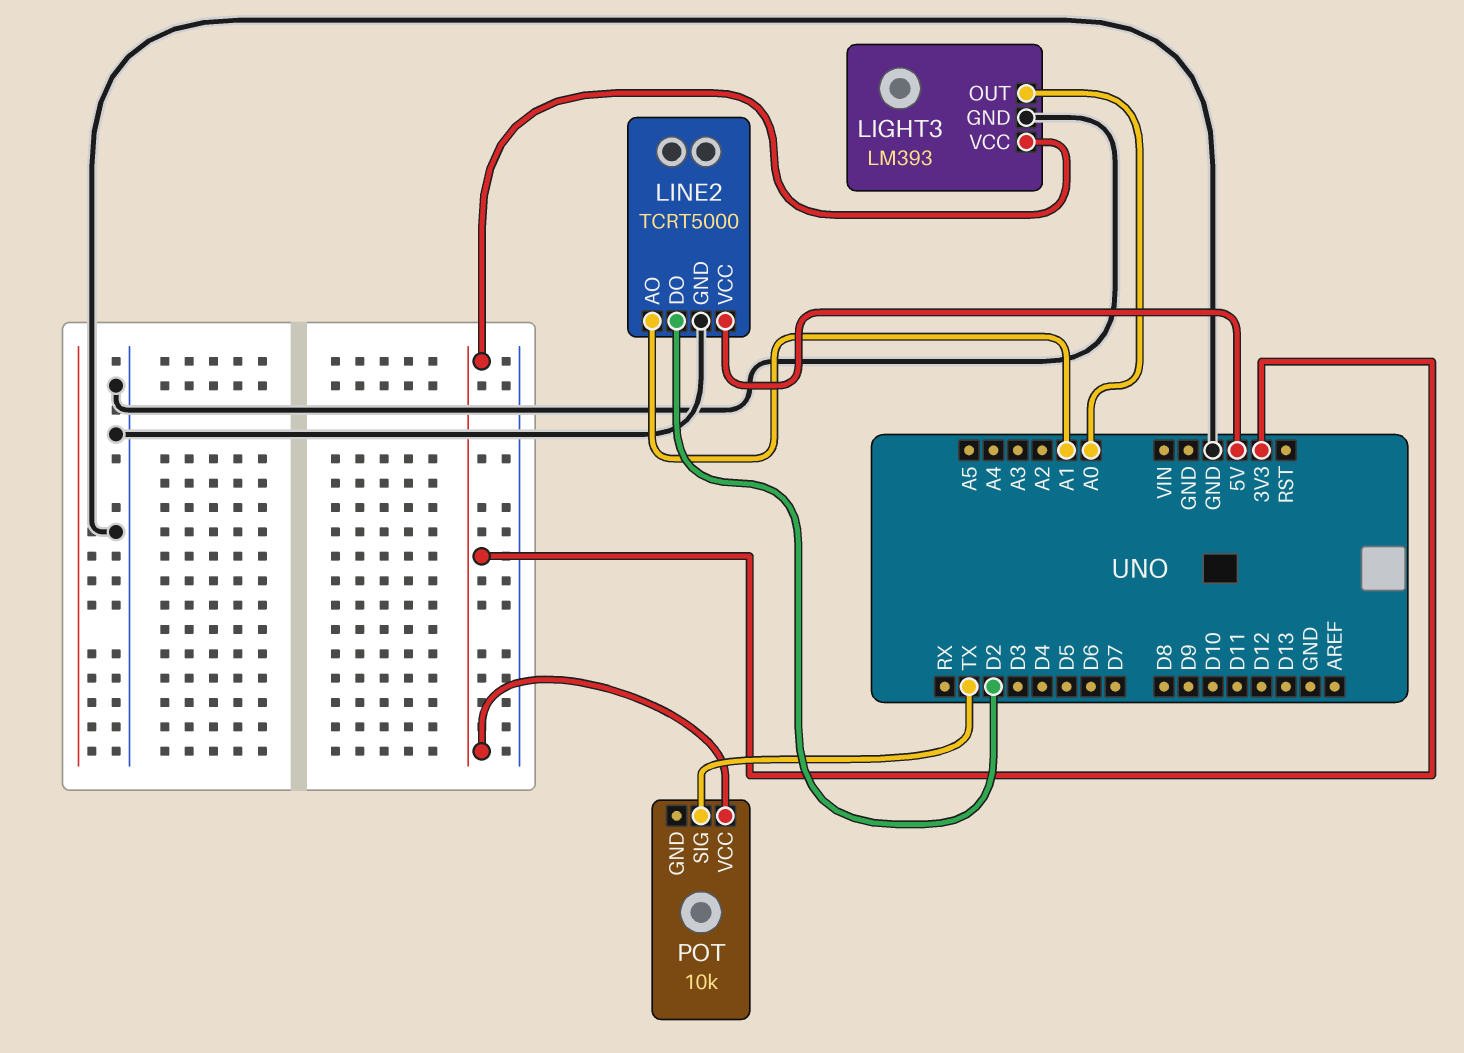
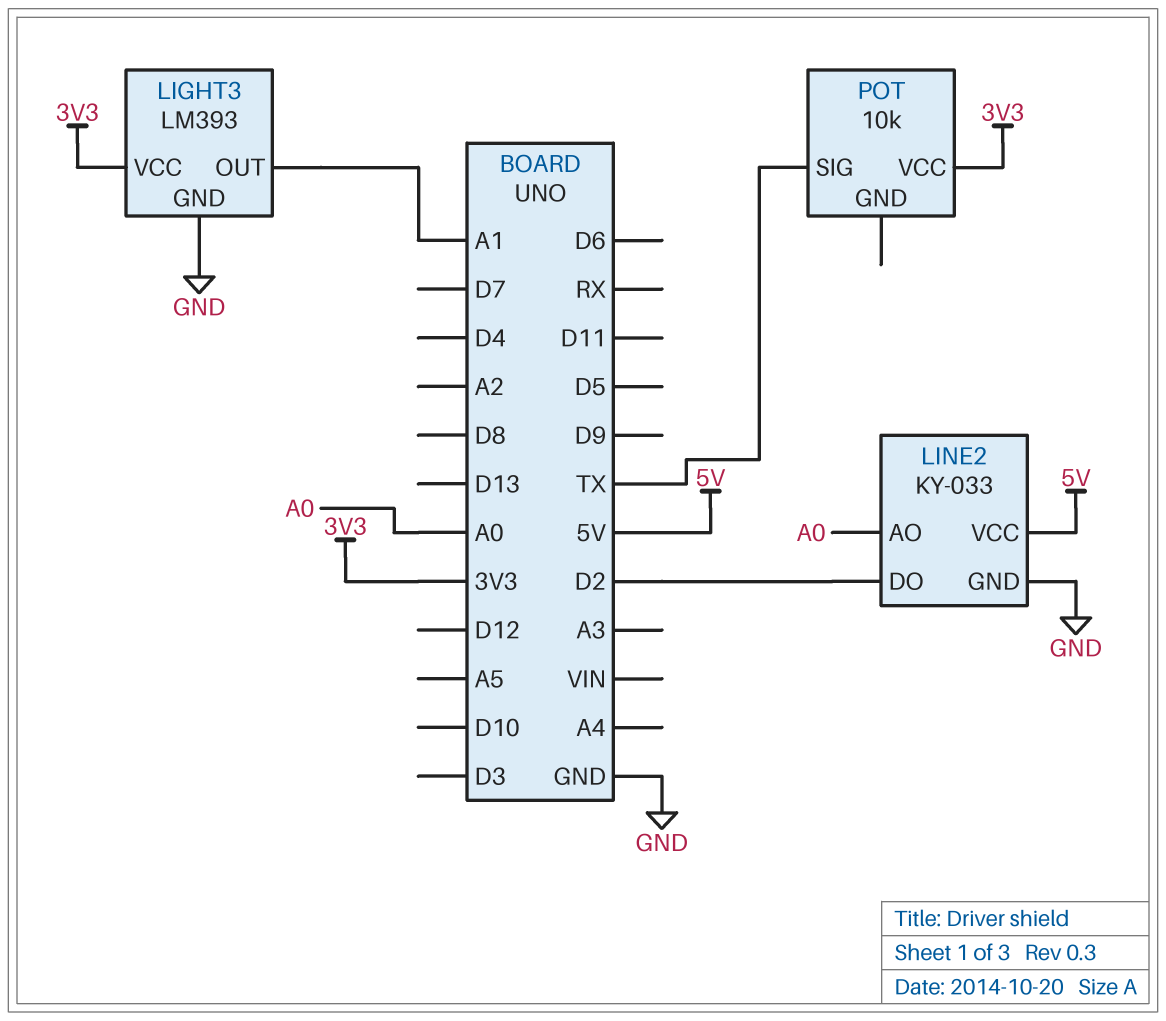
LIGHT3 pin OUT: A0 -> A1
LINE2: TCRT5000 -> KY-033
LINE2 pin AO: A1 -> A0

